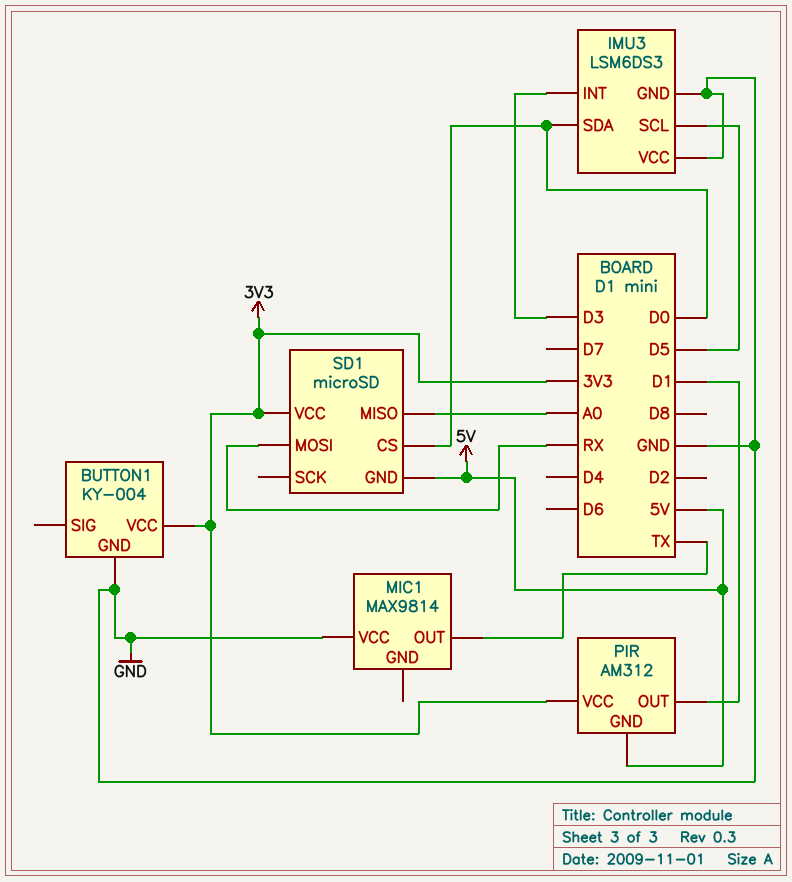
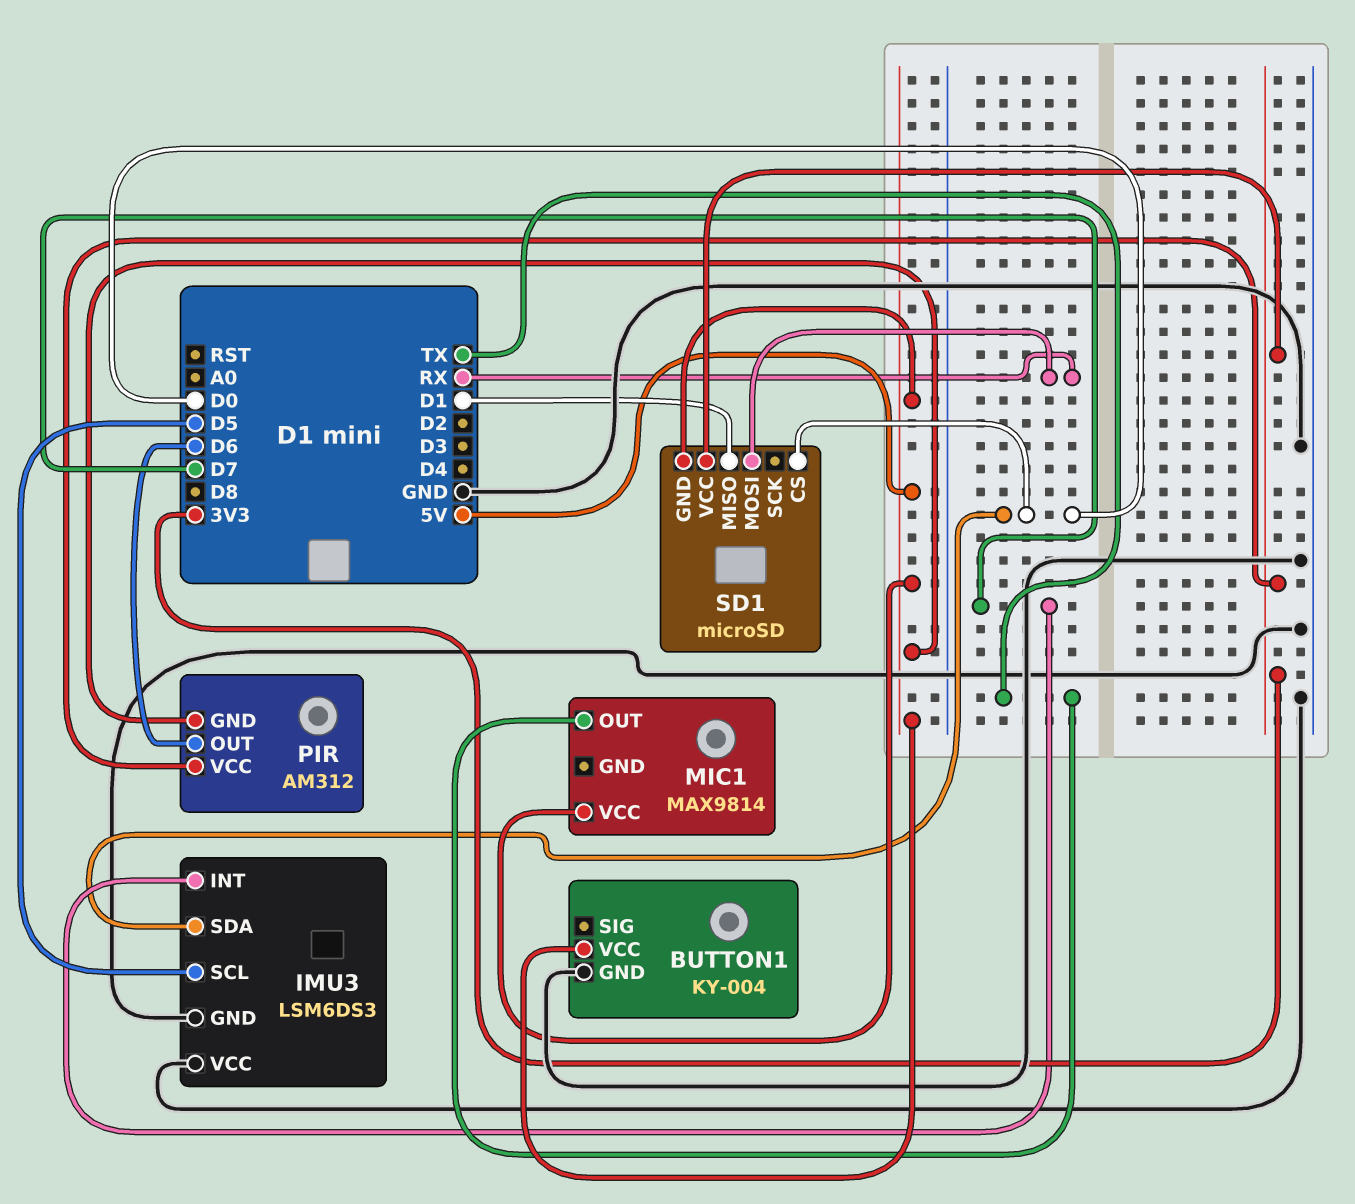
BUTTON1 pin VCC: 3V3 -> 5V
IMU3 pin INT: D3 -> D7
MIC1 pin VCC: GND -> 5V
PIR pin OUT: D1 -> D6
SD1 pin MISO: A0 -> D1

